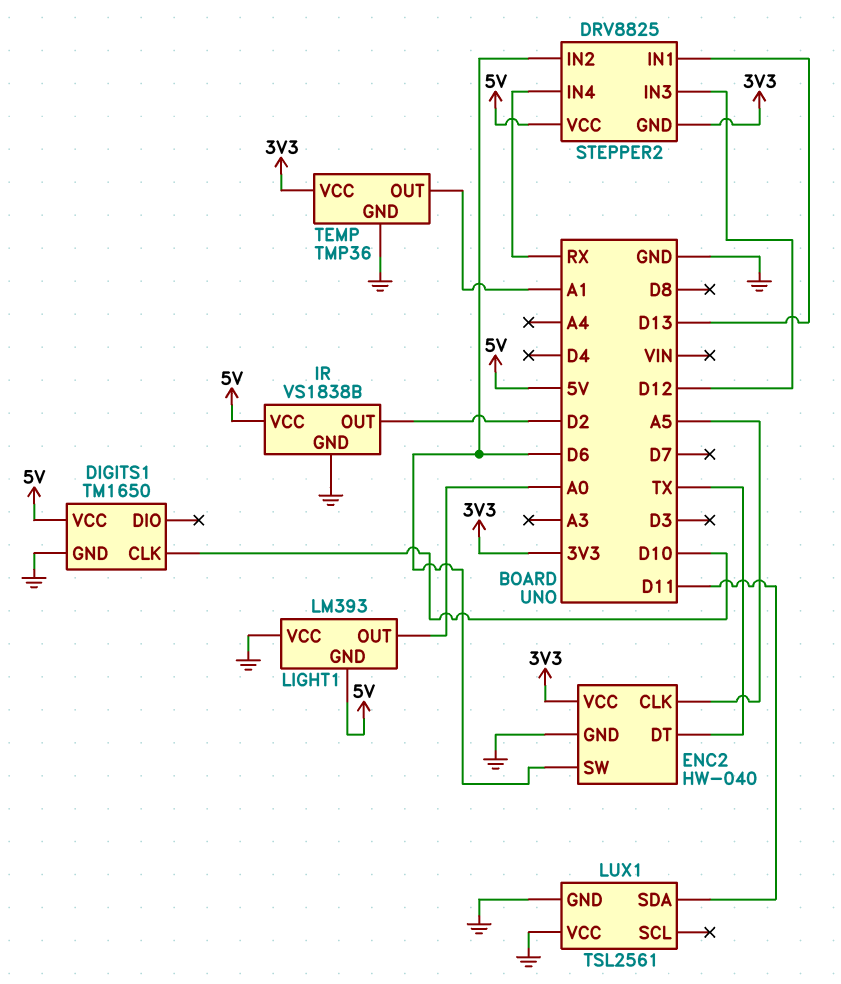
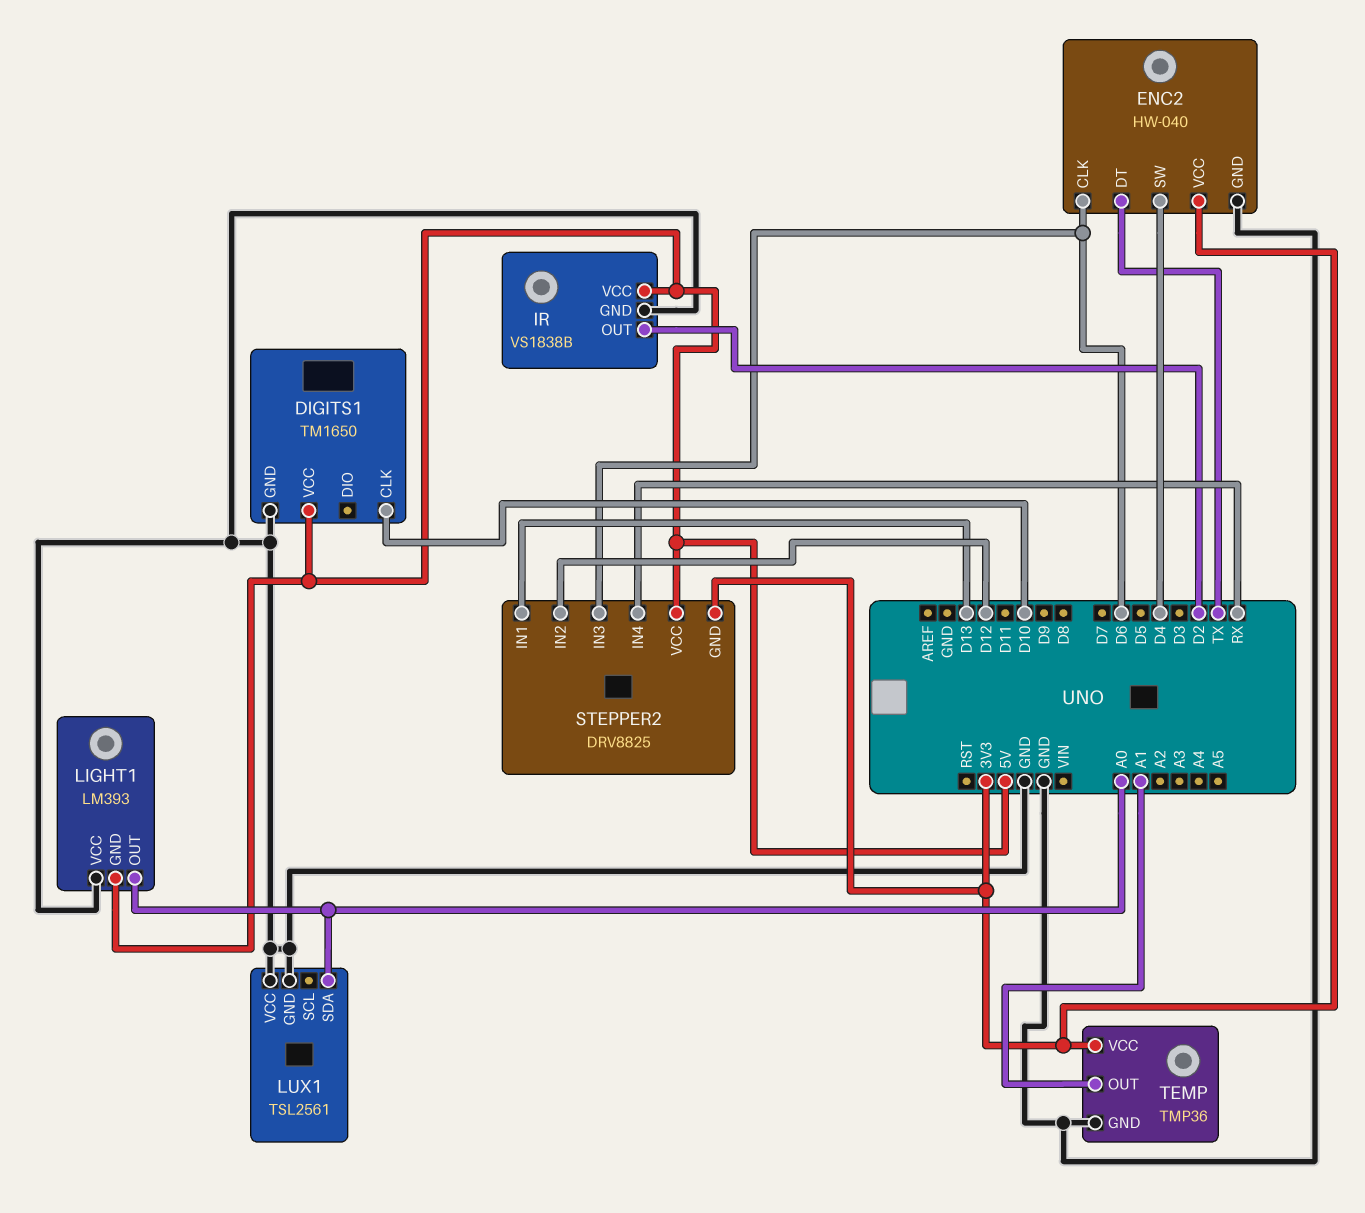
ENC2 pin CLK: A5 -> D6
ENC2 pin SW: D6 -> D4
LUX1 pin SDA: D11 -> A0
STEPPER2 pin IN2: D6 -> D12
STEPPER2 pin IN3: D12 -> D6

